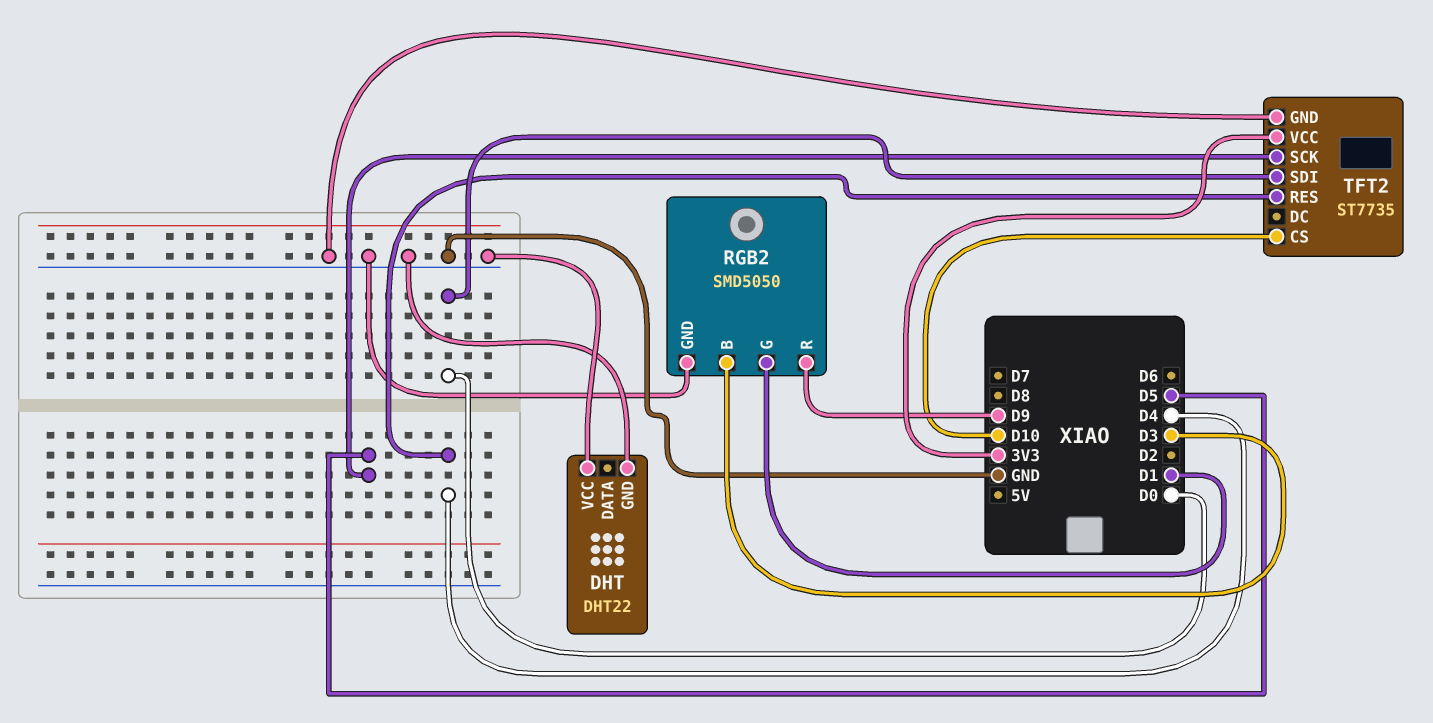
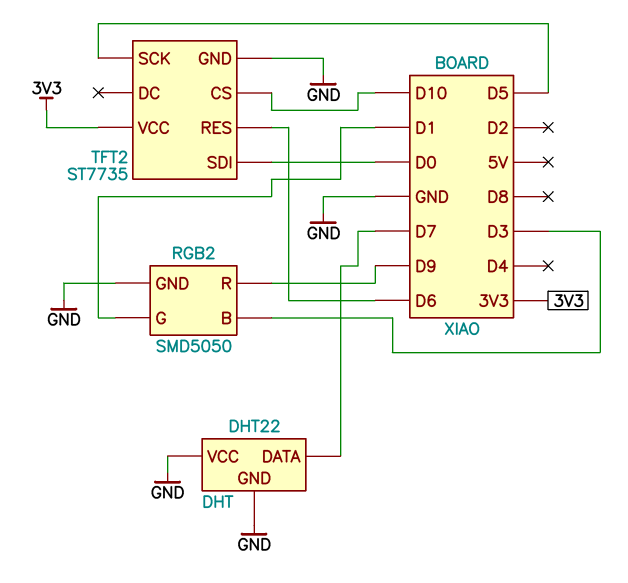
DHT pin DATA: none -> D7
TFT2 pin RES: D4 -> D6

